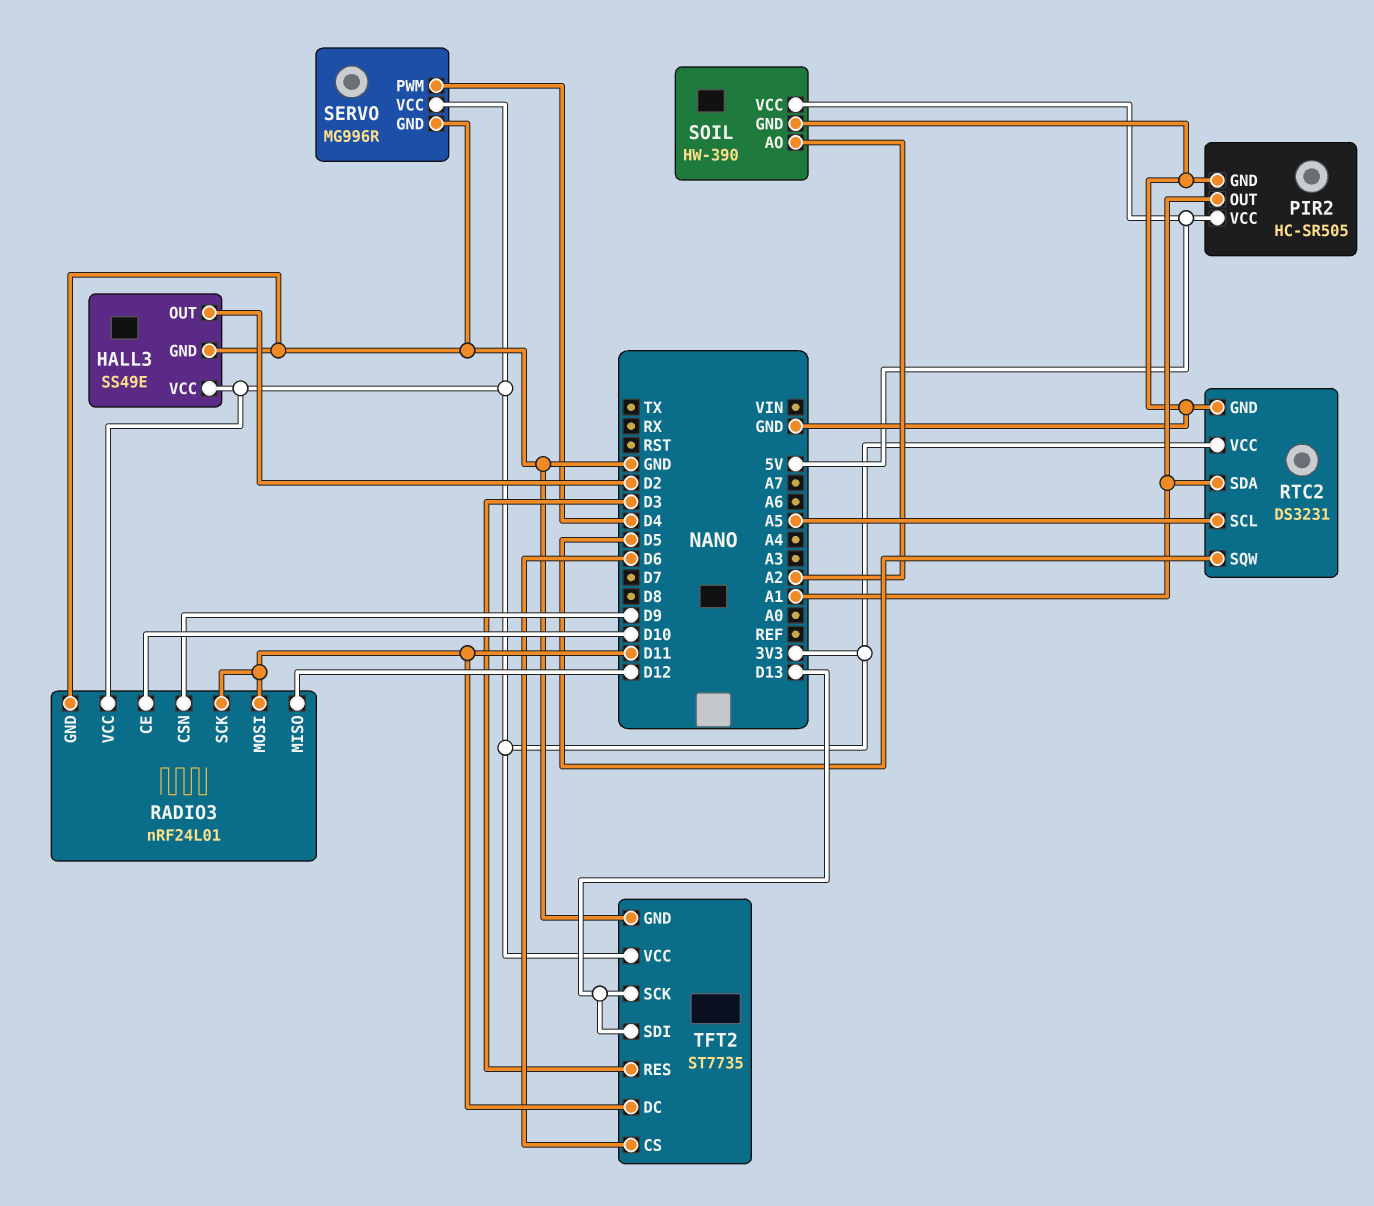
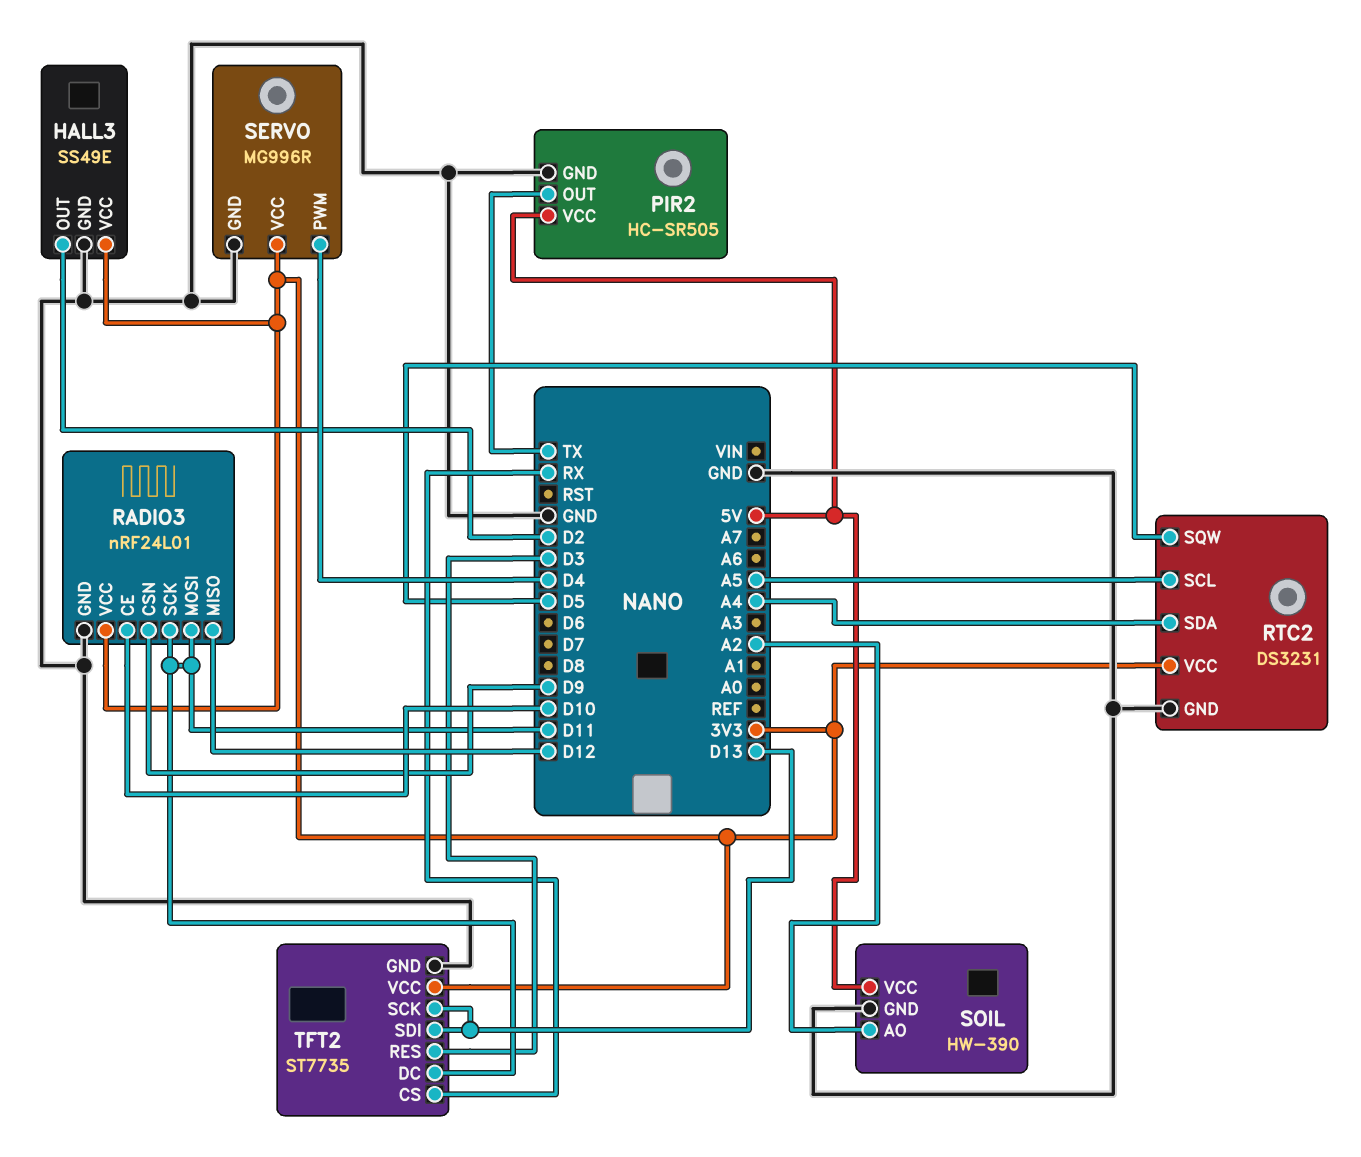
PIR2 pin OUT: A1 -> TX
RTC2 pin SDA: A1 -> A4
TFT2 pin CS: D6 -> RX

